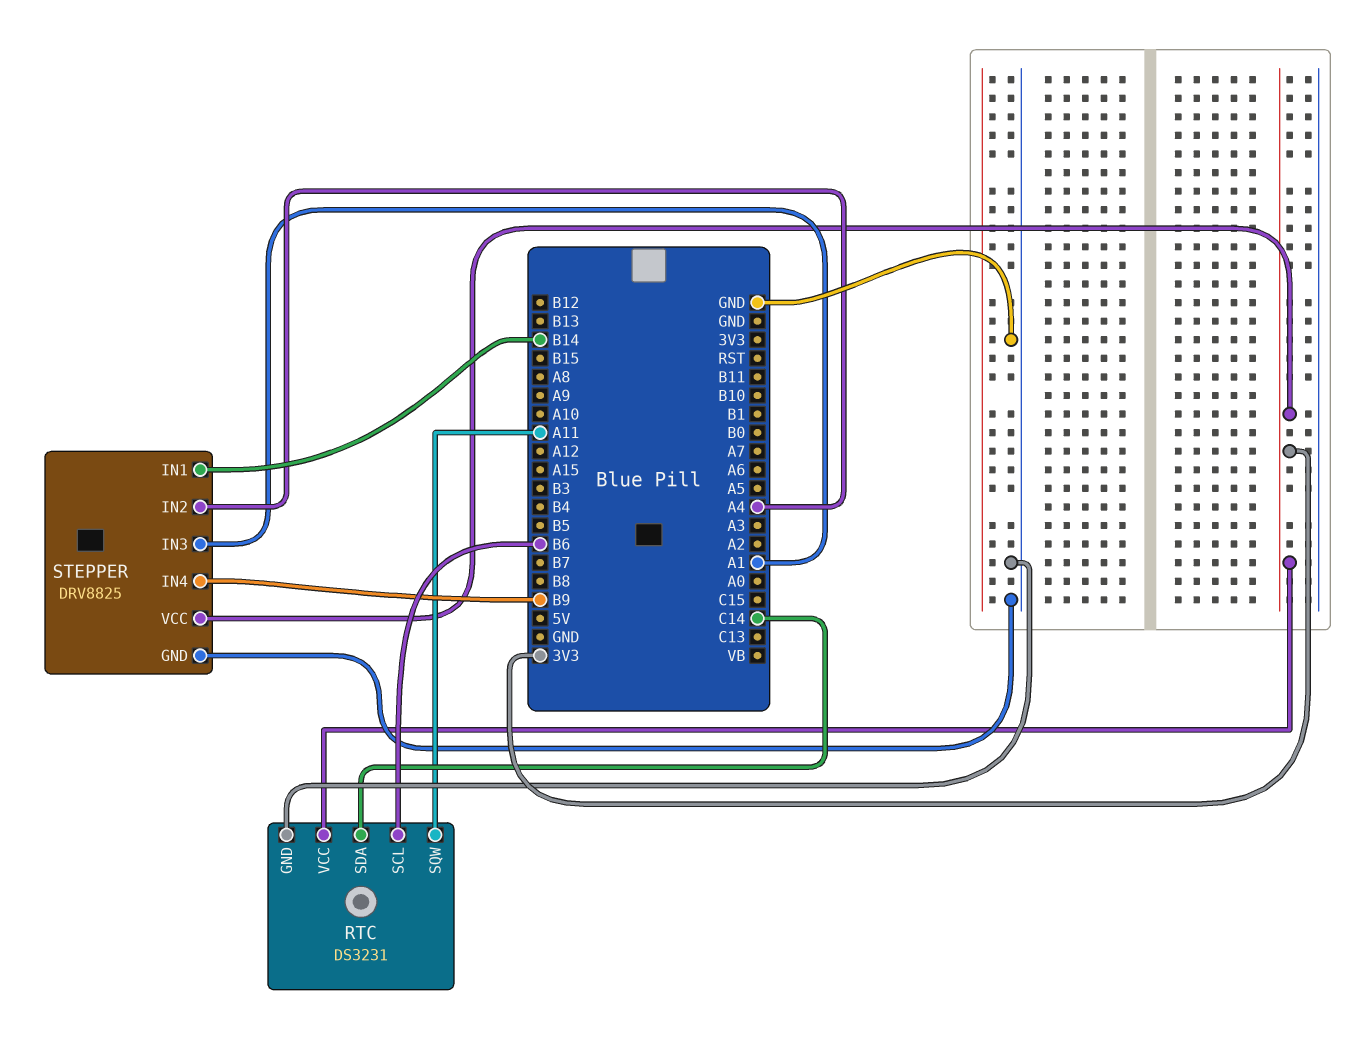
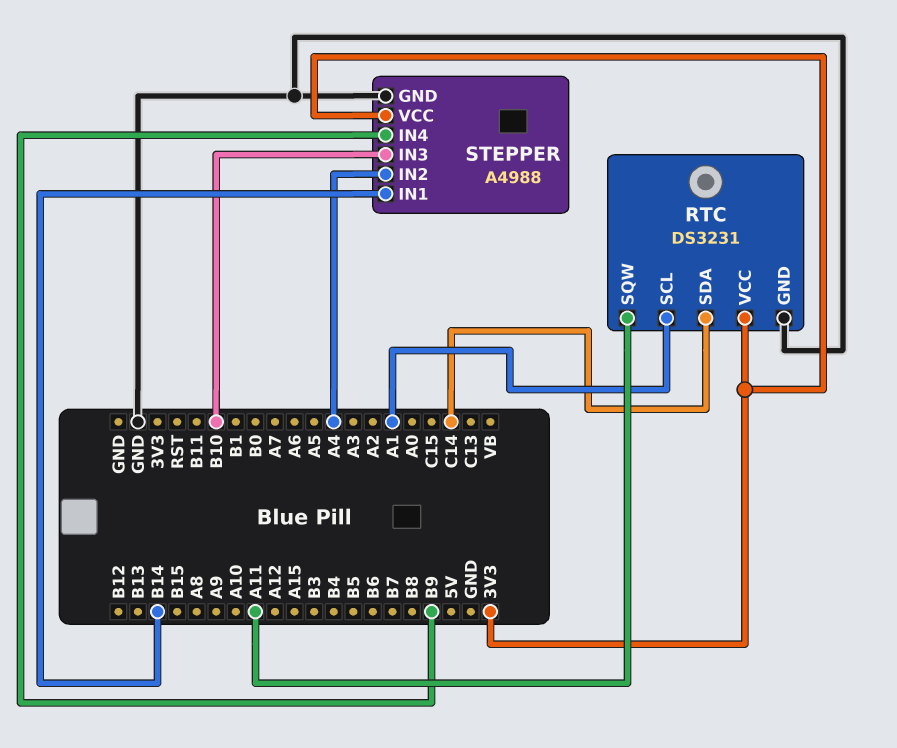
RTC pin SCL: B6 -> A1
STEPPER: DRV8825 -> A4988
STEPPER pin IN3: A1 -> B10

